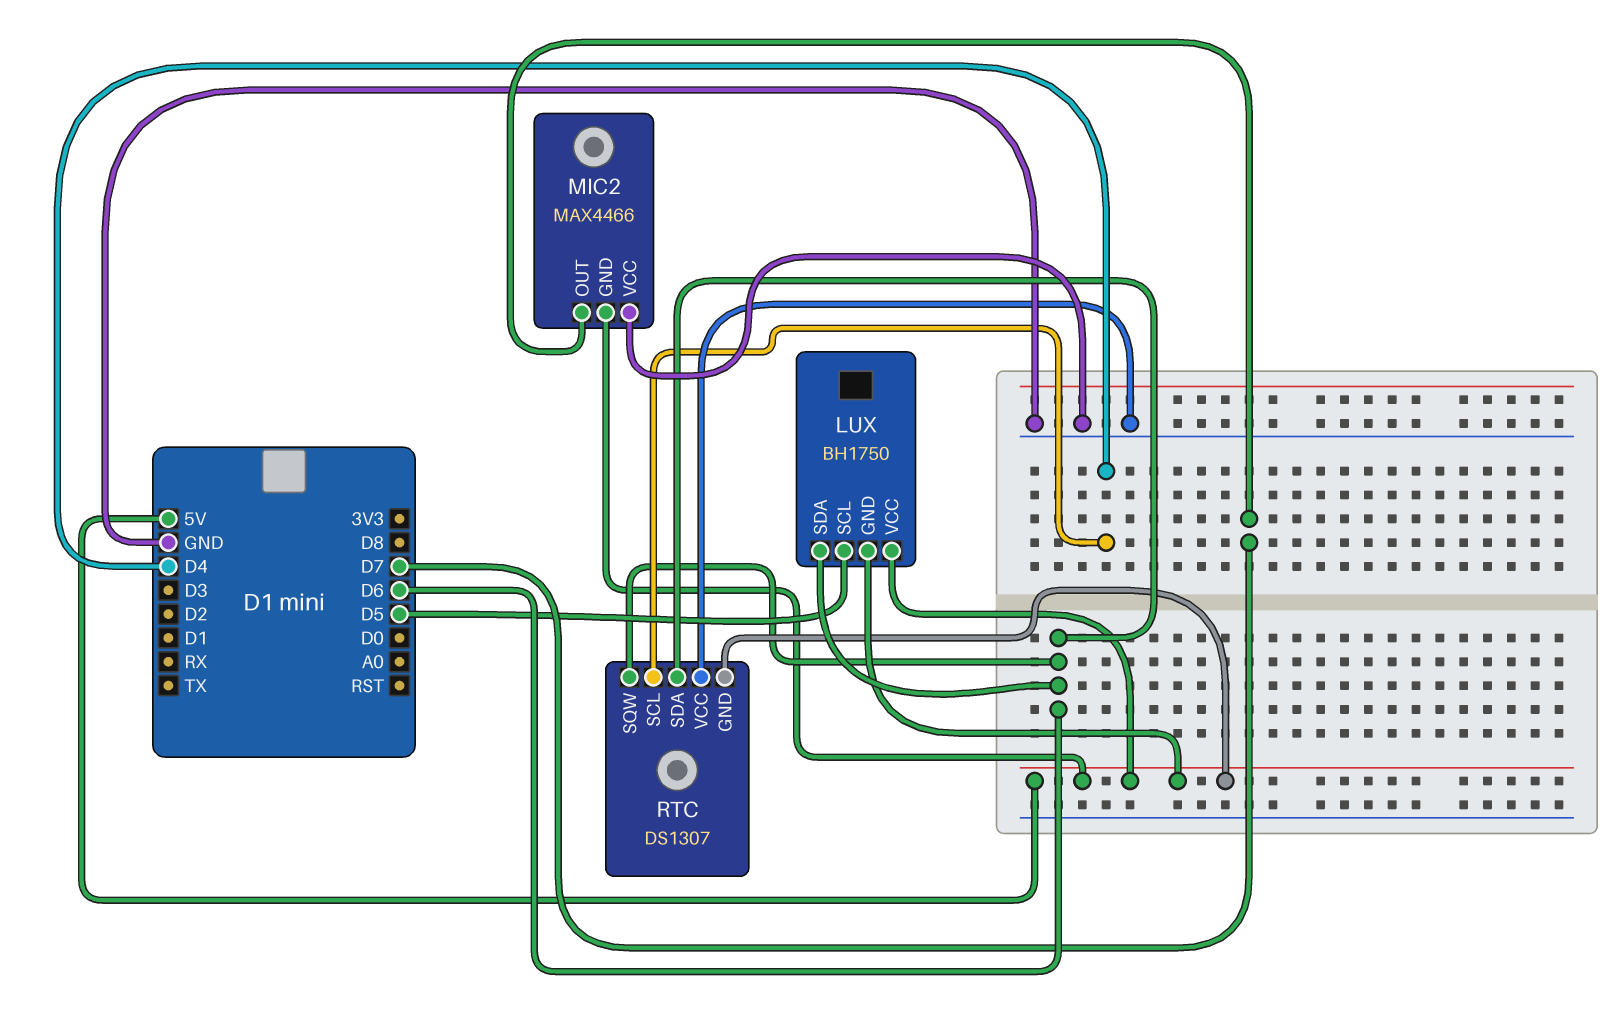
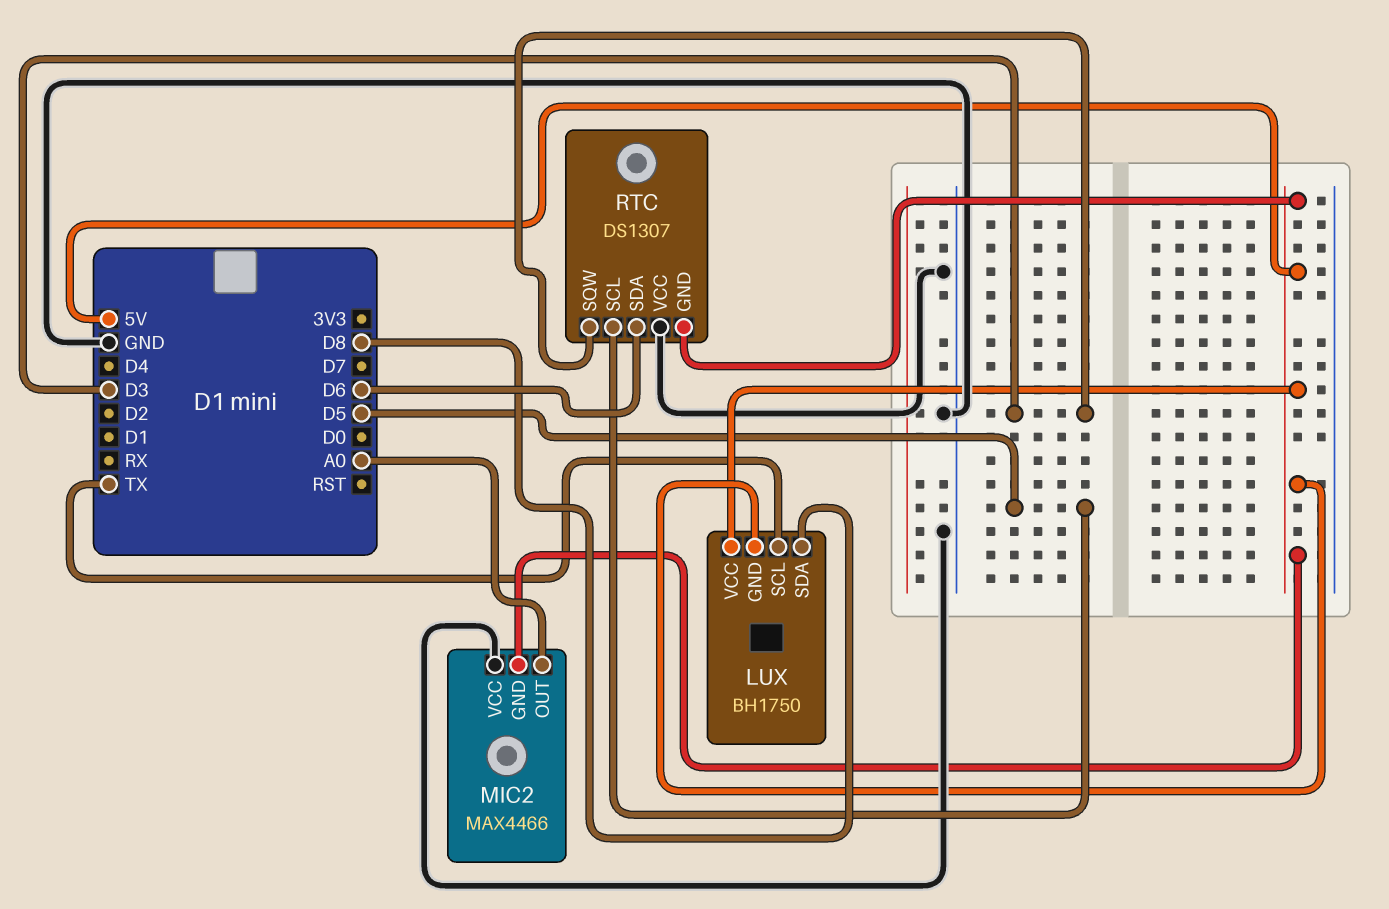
LUX pin SCL: D5 -> TX
LUX pin SDA: D6 -> D8
MIC2 pin OUT: D7 -> A0
RTC pin SCL: D4 -> D5
RTC pin SQW: D6 -> D3

